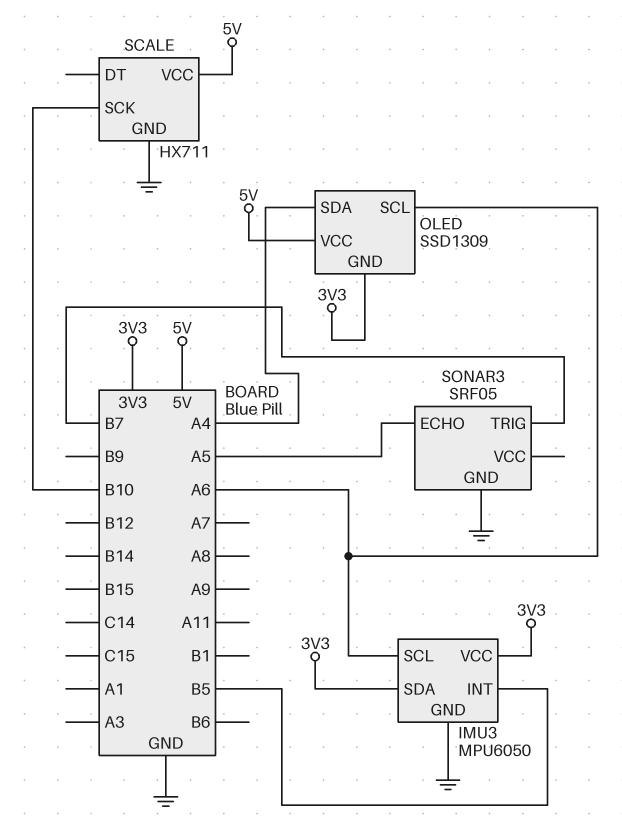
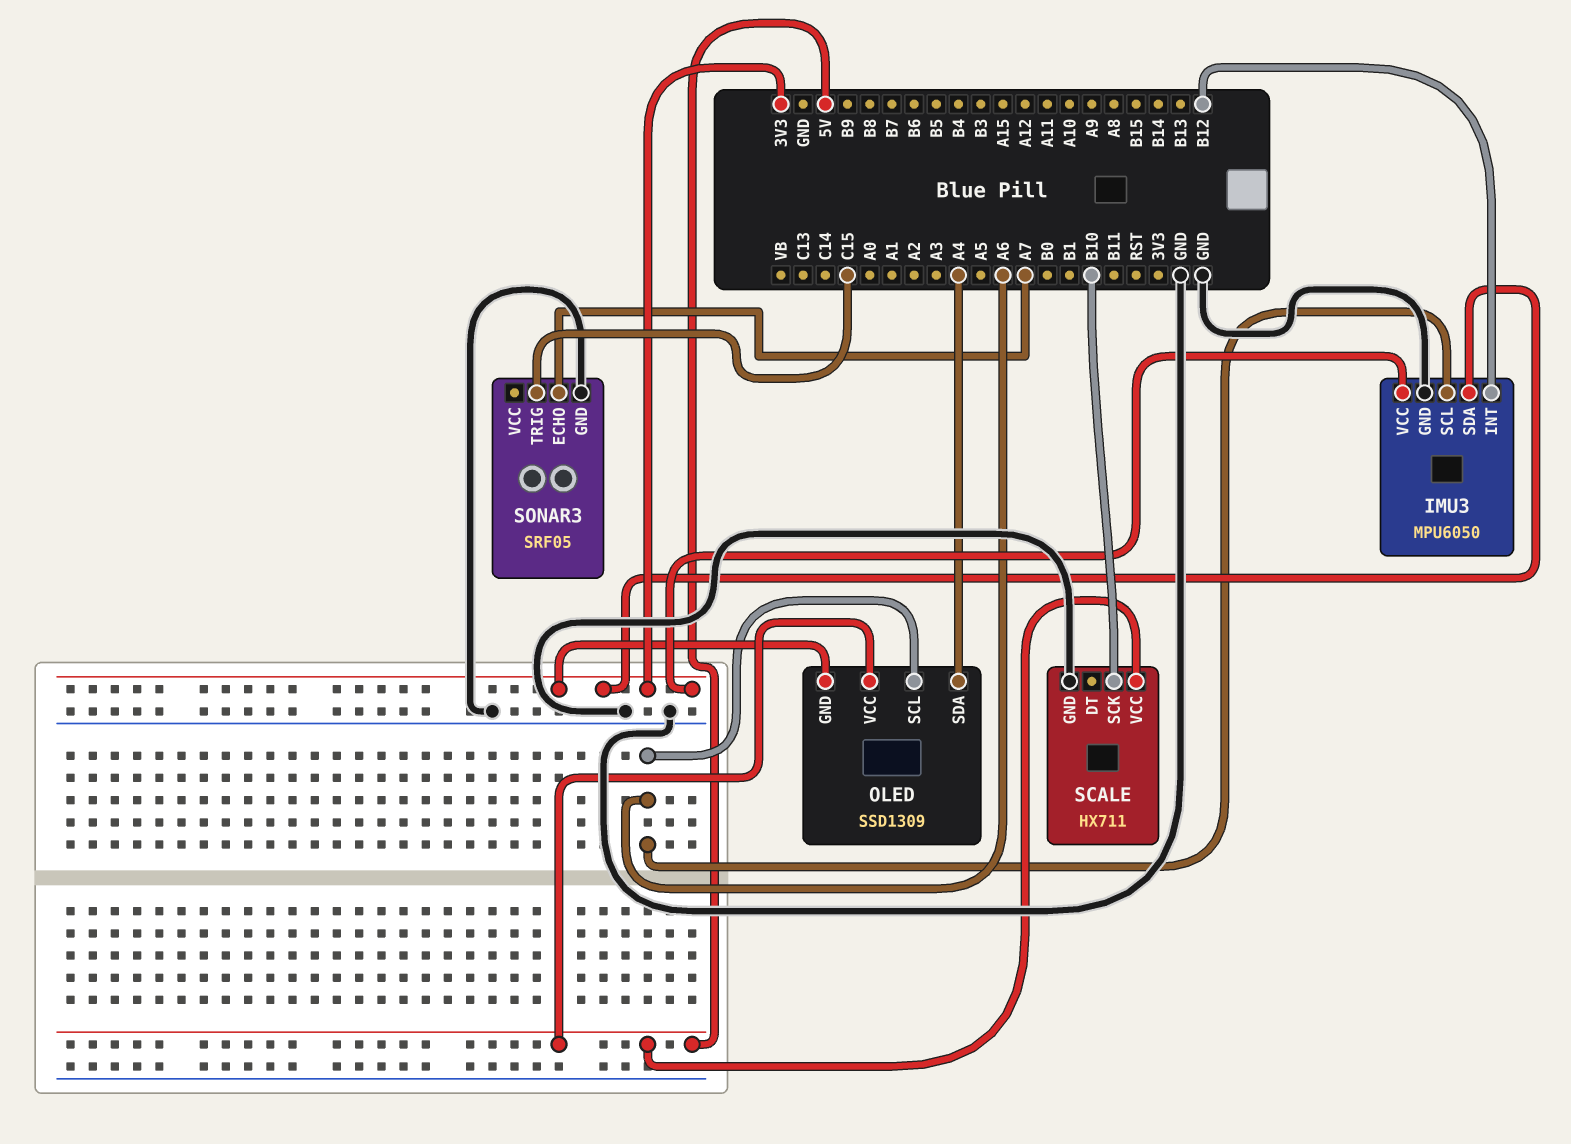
IMU3 pin INT: B5 -> B12
SONAR3 pin ECHO: A5 -> A7
SONAR3 pin TRIG: B7 -> C15

